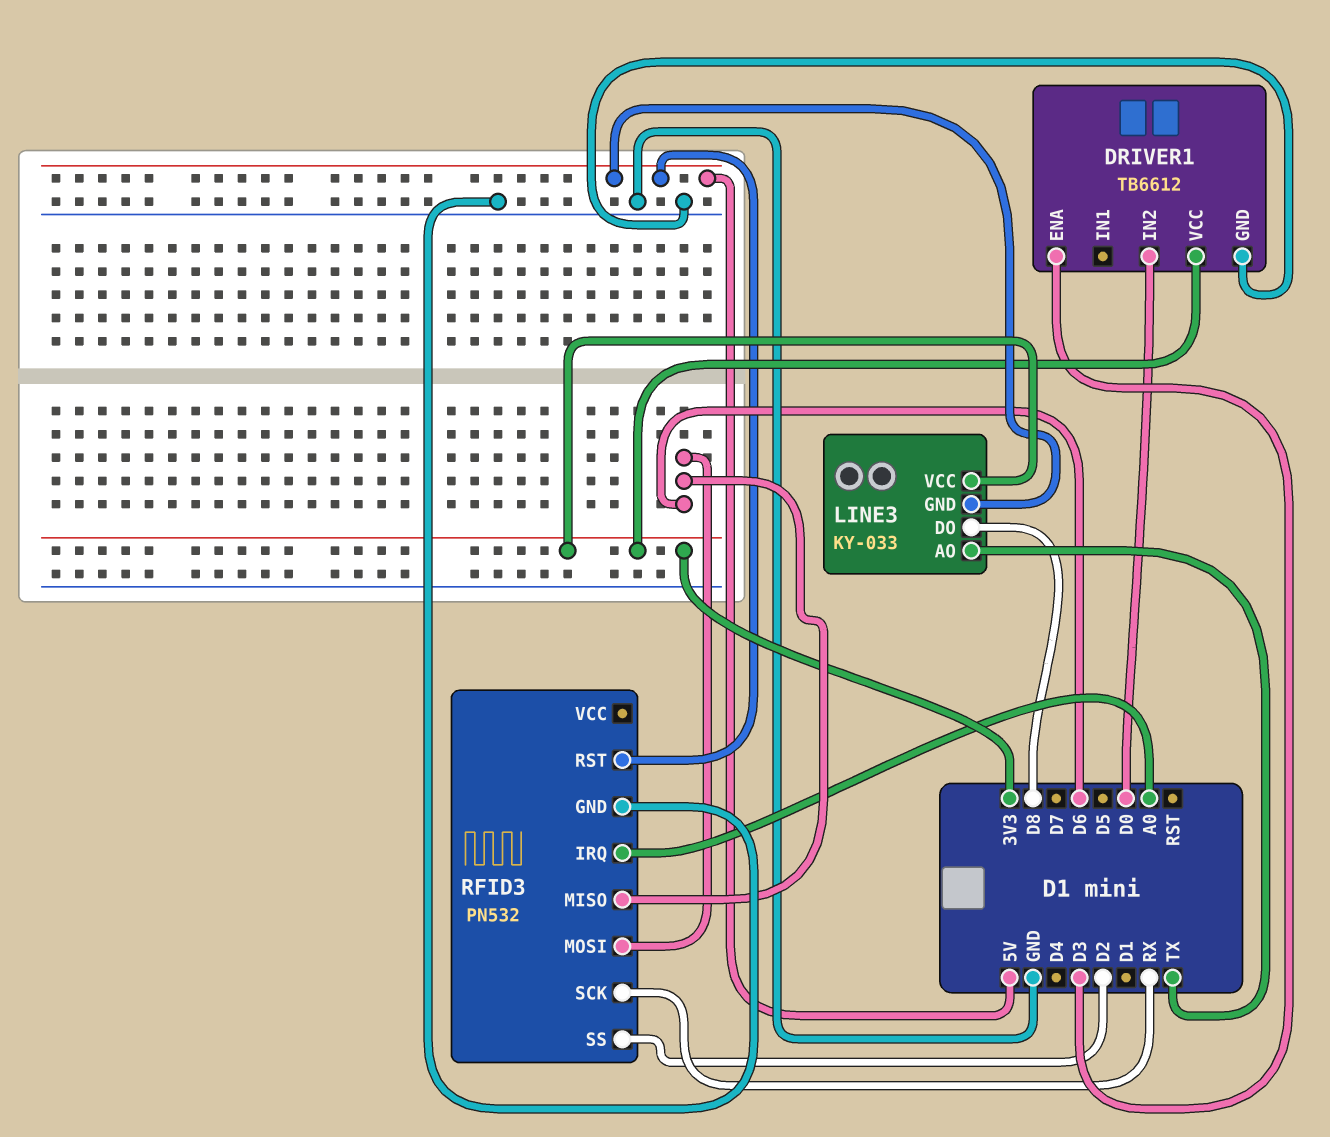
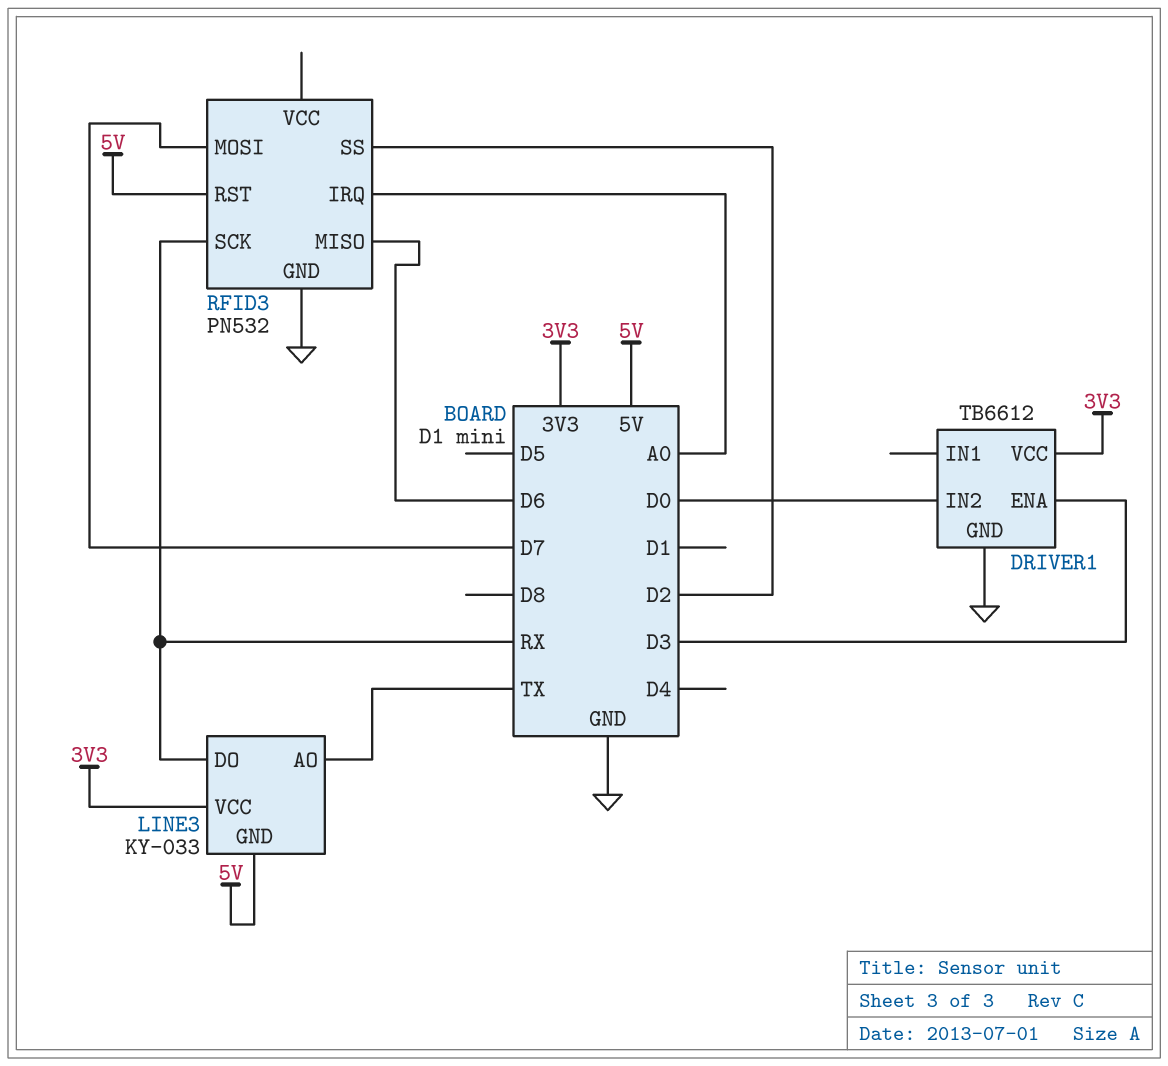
LINE3 pin DO: D8 -> RX
RFID3 pin MOSI: D6 -> D7

